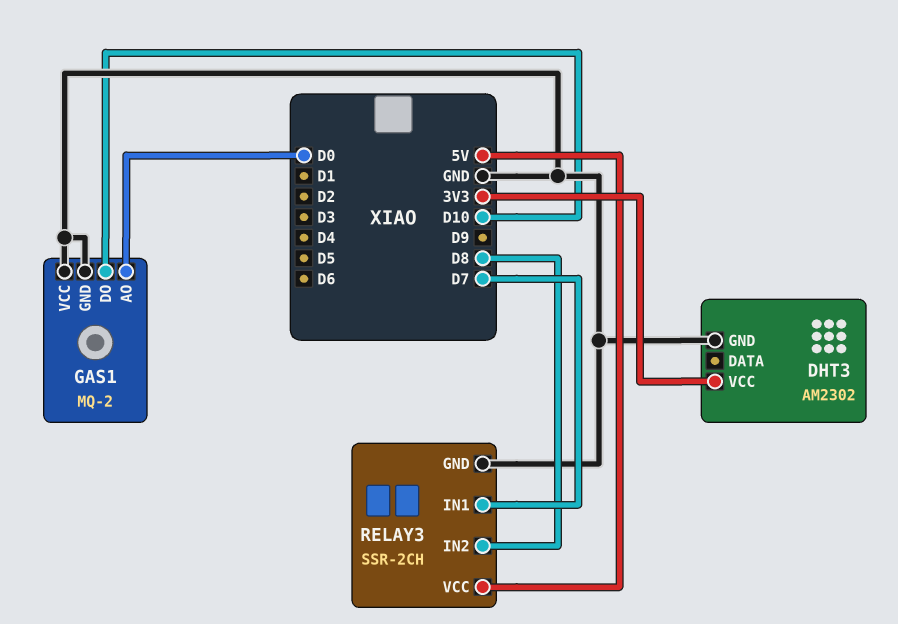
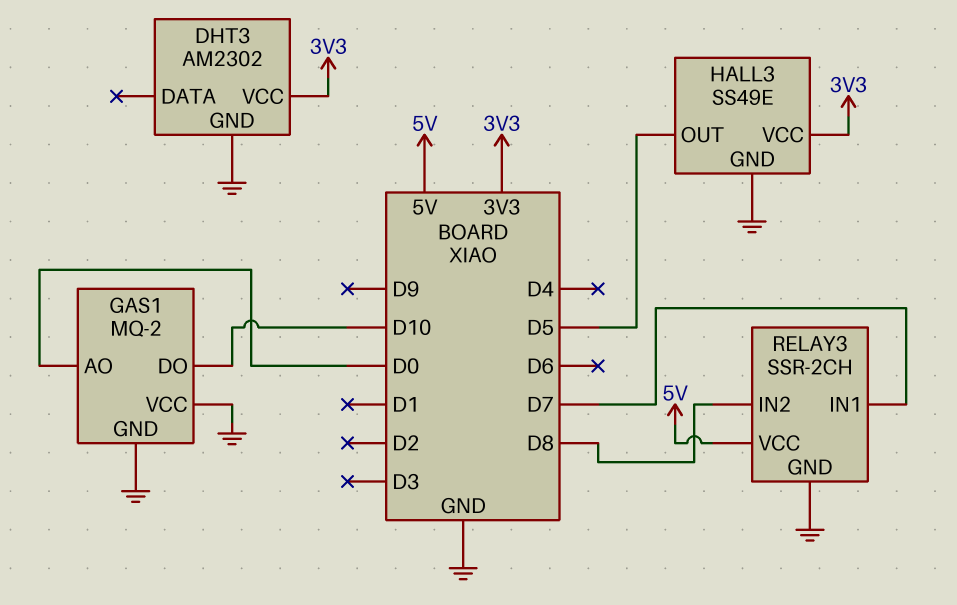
HALL3: none -> SS49E
HALL3 pin GND: none -> GND
HALL3 pin OUT: none -> D5
HALL3 pin VCC: none -> 3V3

